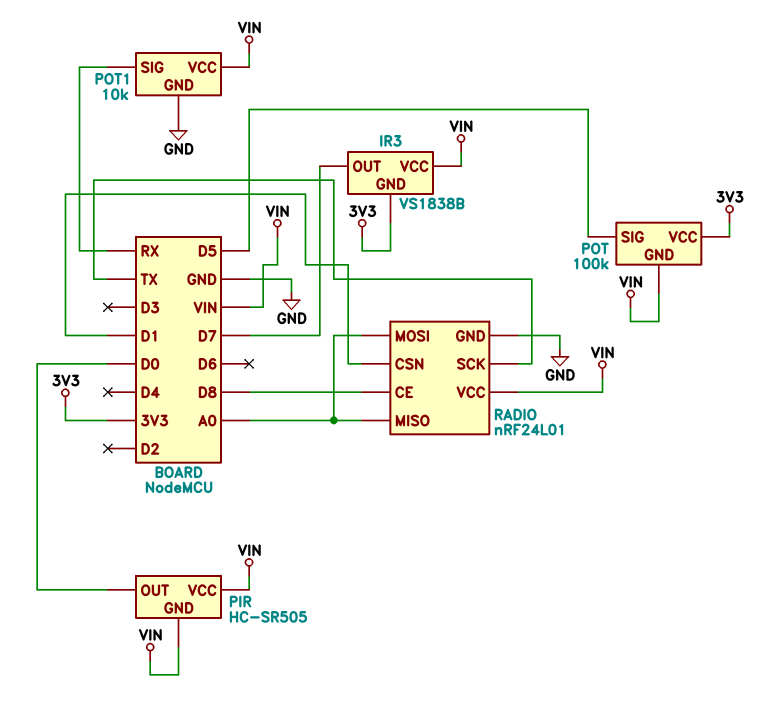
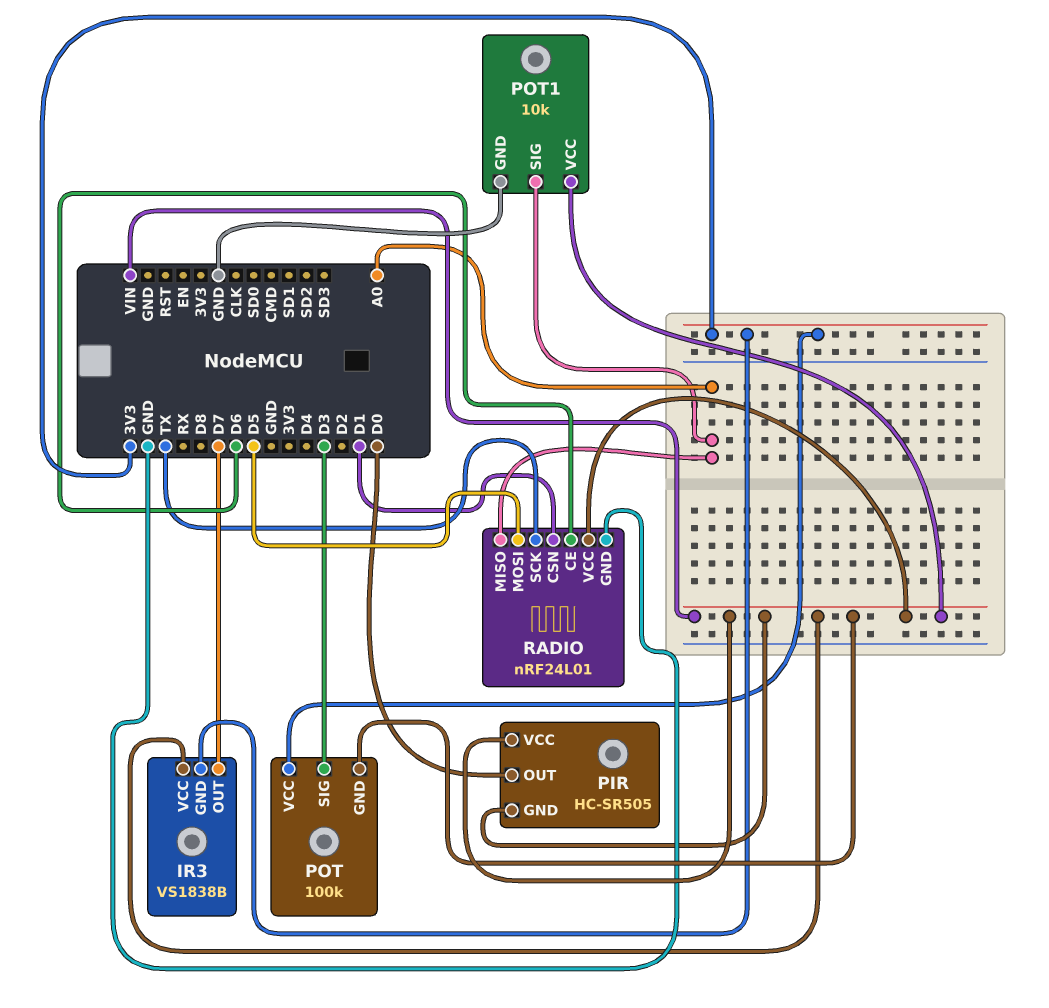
POT pin SIG: D5 -> D3
POT1 pin SIG: RX -> A0
RADIO pin CE: D8 -> D6
RADIO pin MOSI: A0 -> D5

